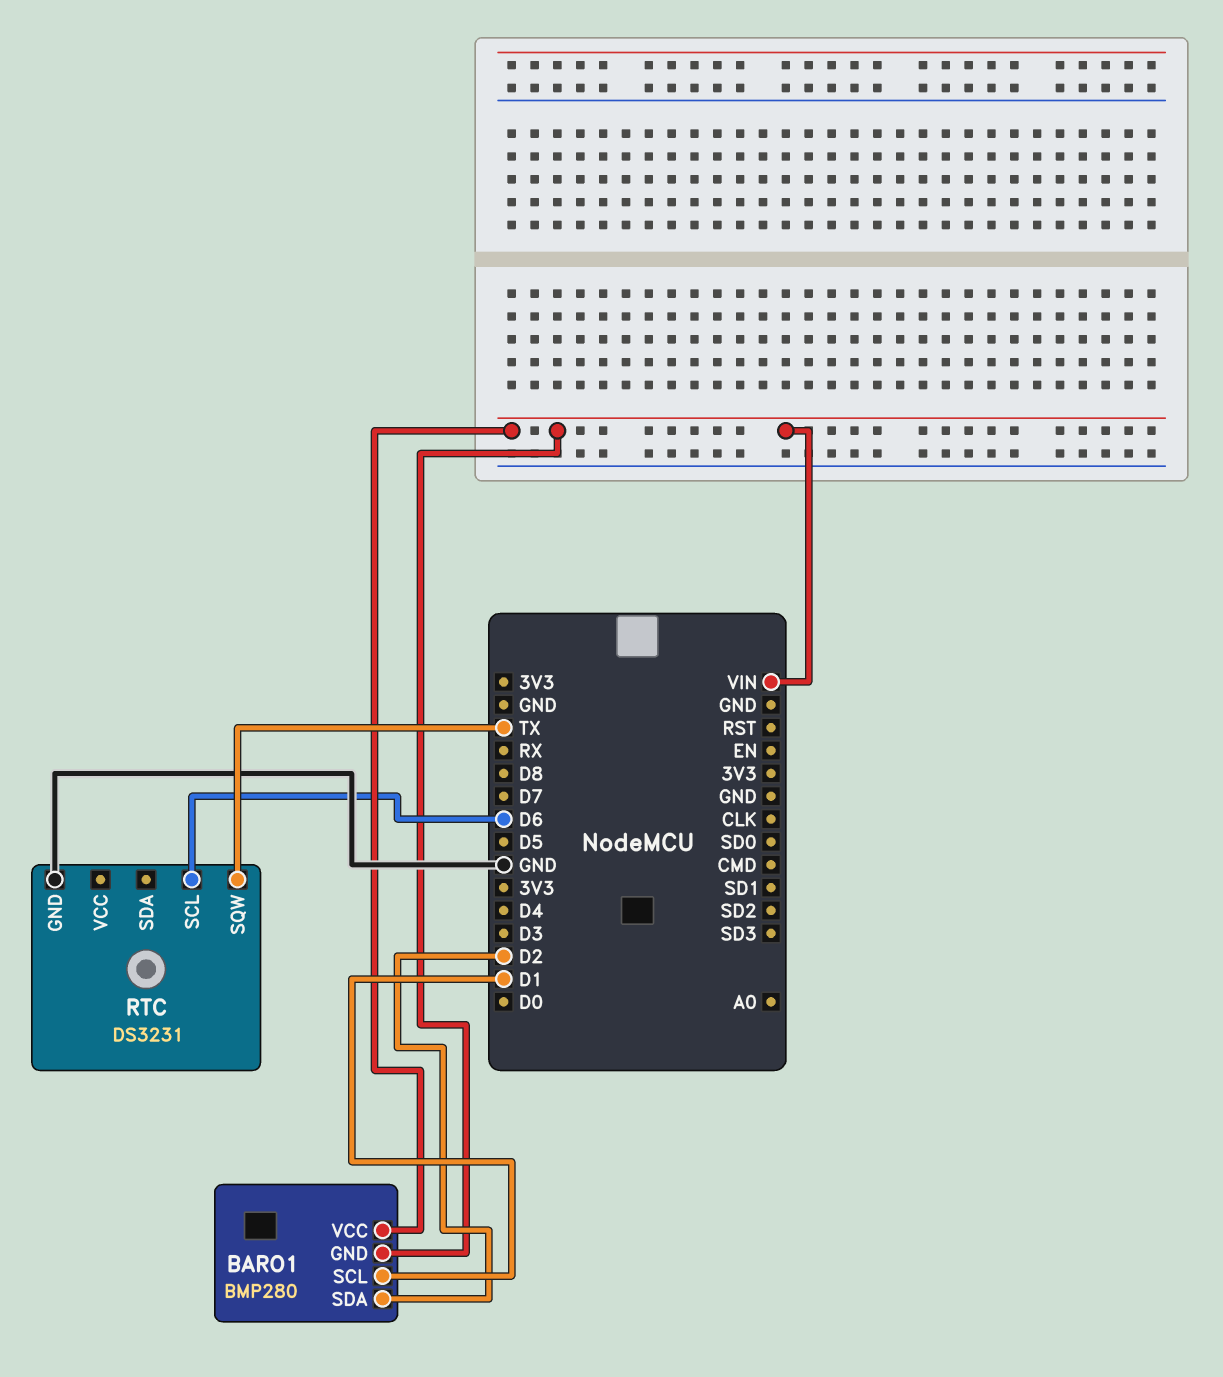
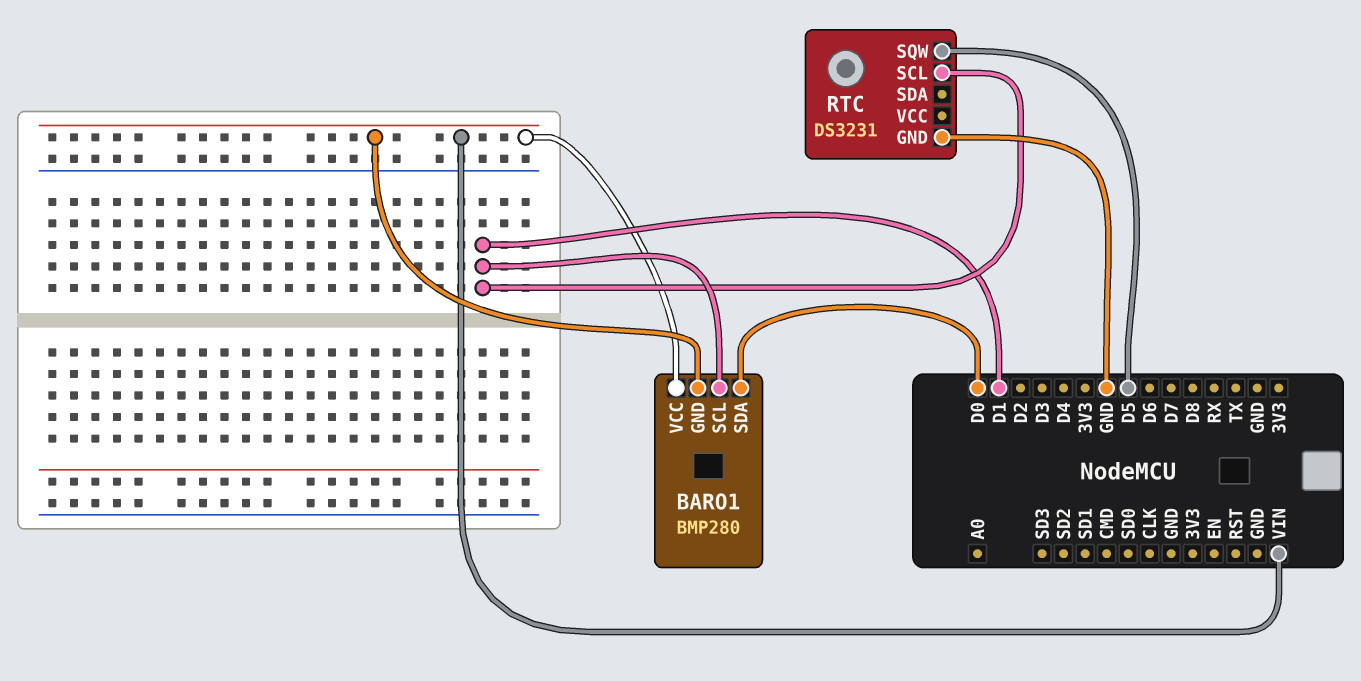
BARO1 pin SDA: D2 -> D0
RTC pin SCL: D6 -> D1
RTC pin SQW: TX -> D5

